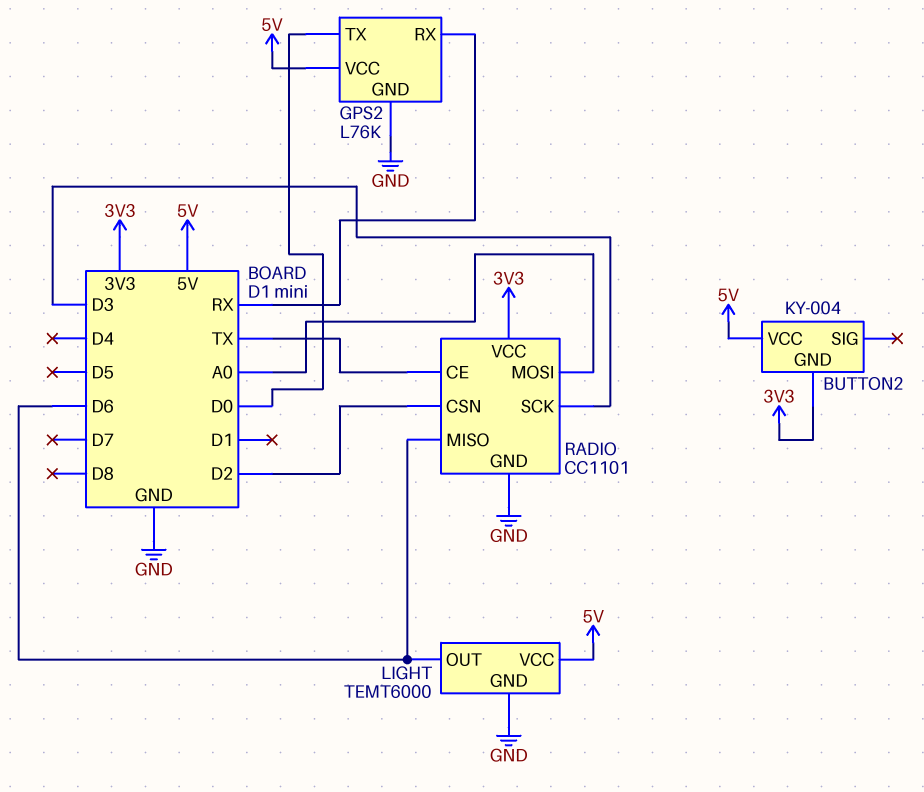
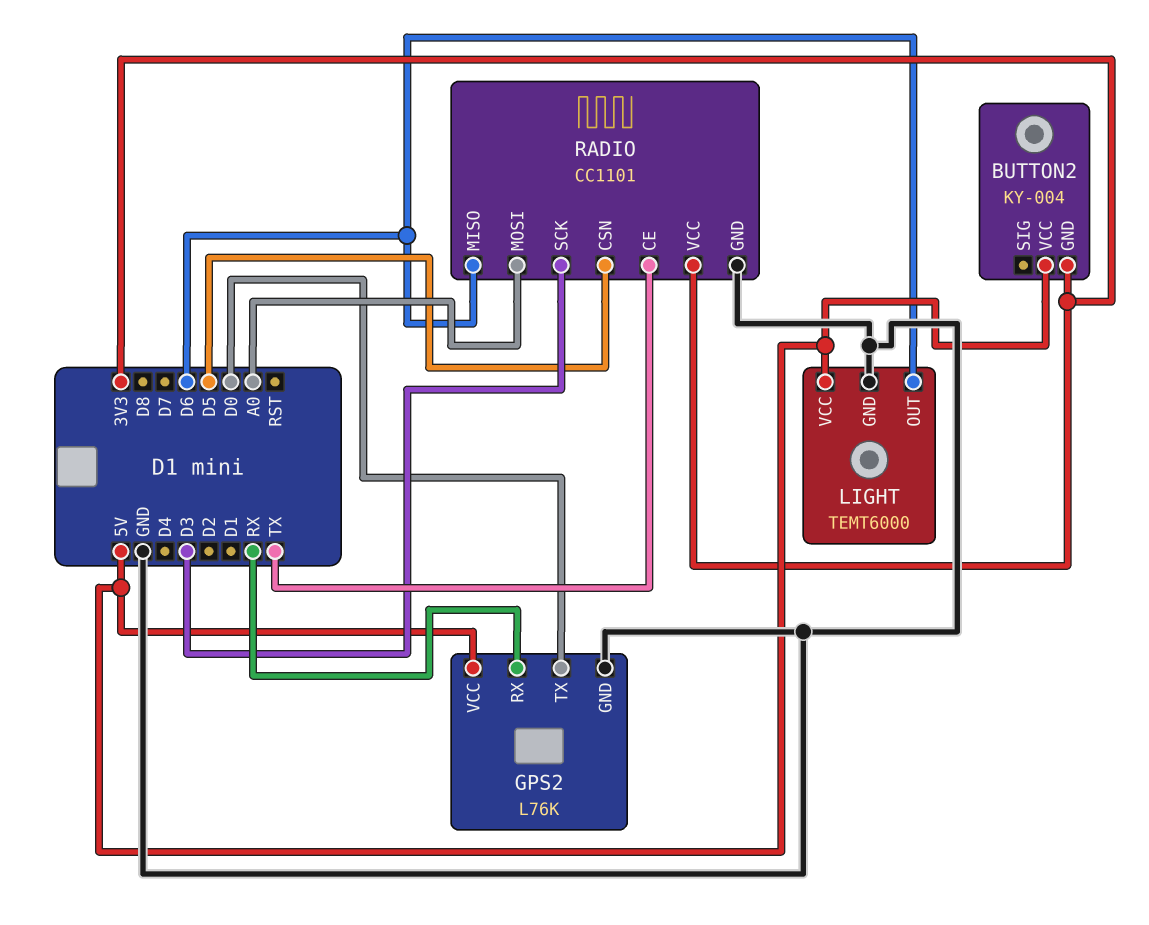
RADIO pin CSN: D2 -> D5

